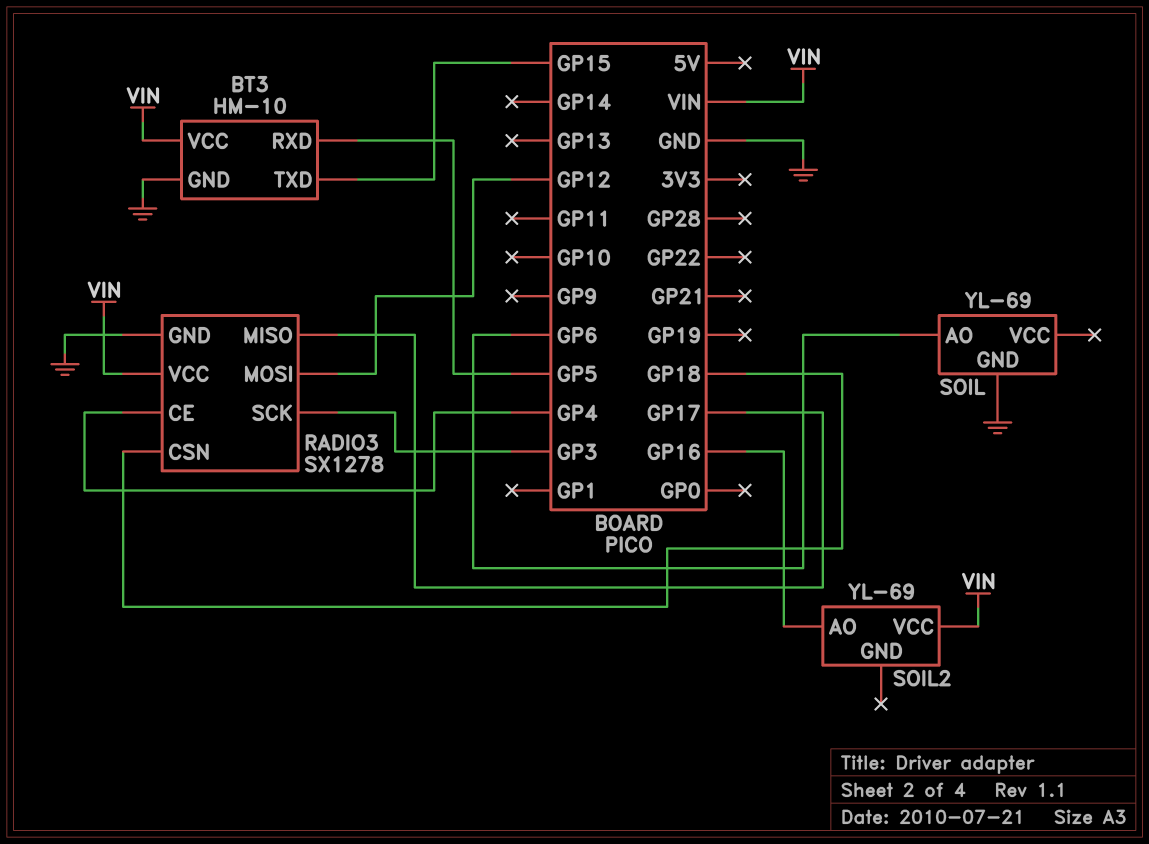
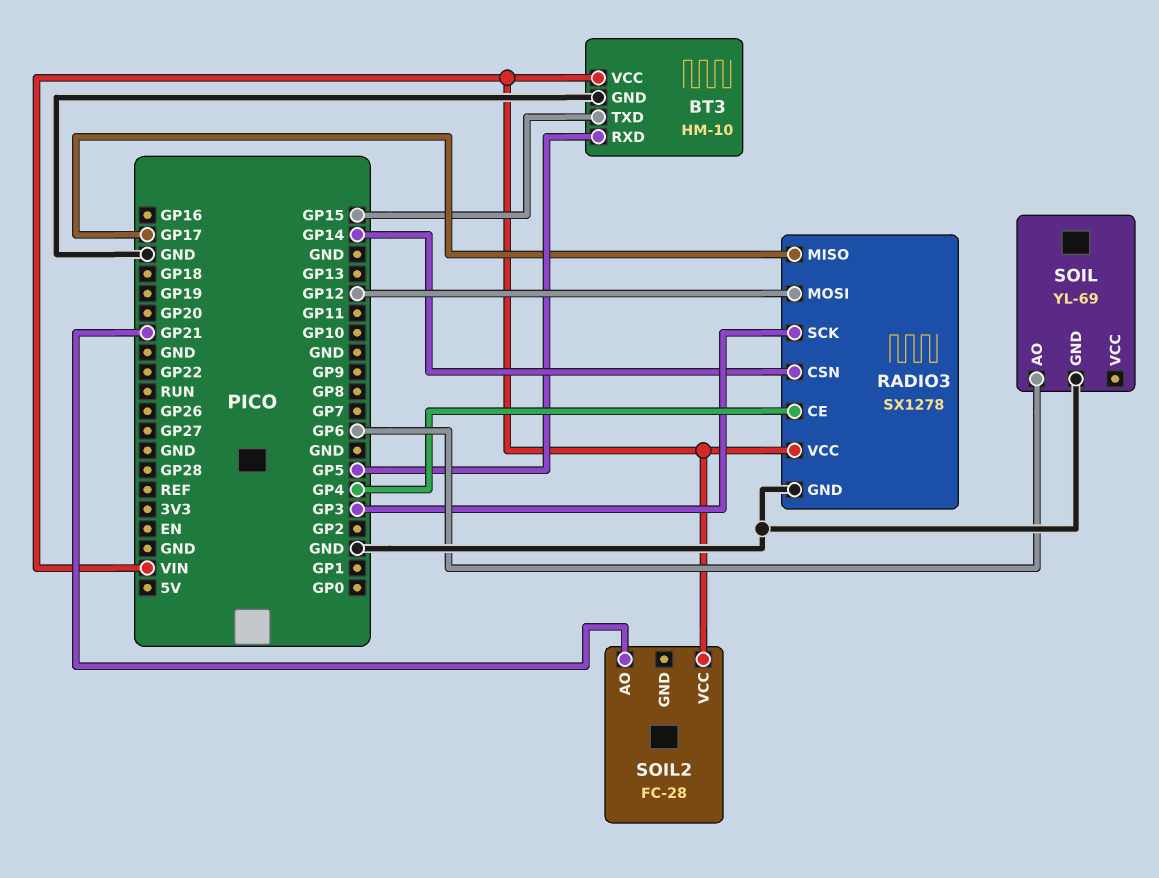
RADIO3 pin CSN: GP18 -> GP14
SOIL2: YL-69 -> FC-28
SOIL2 pin AO: GP16 -> GP21

